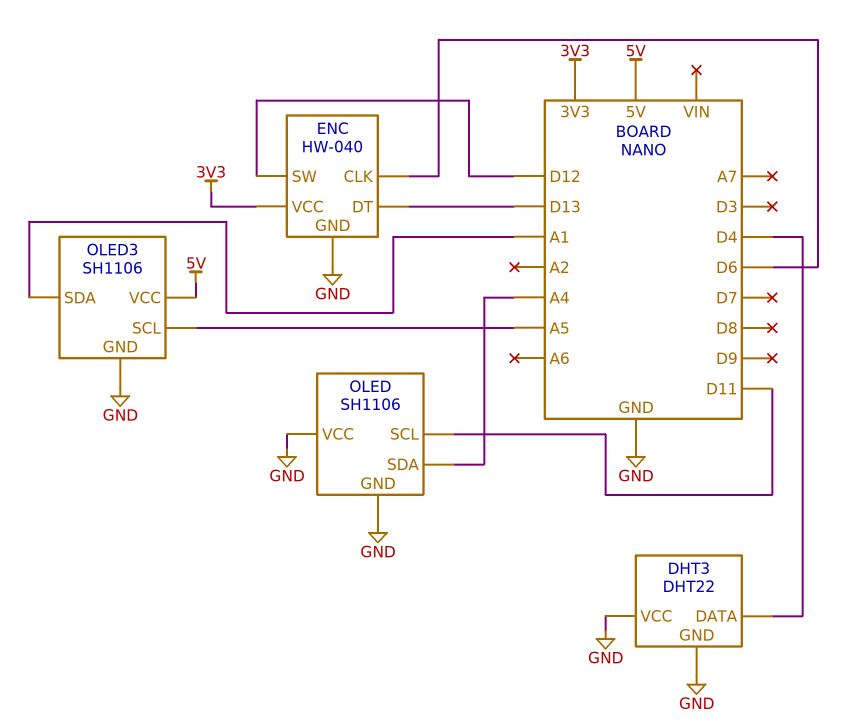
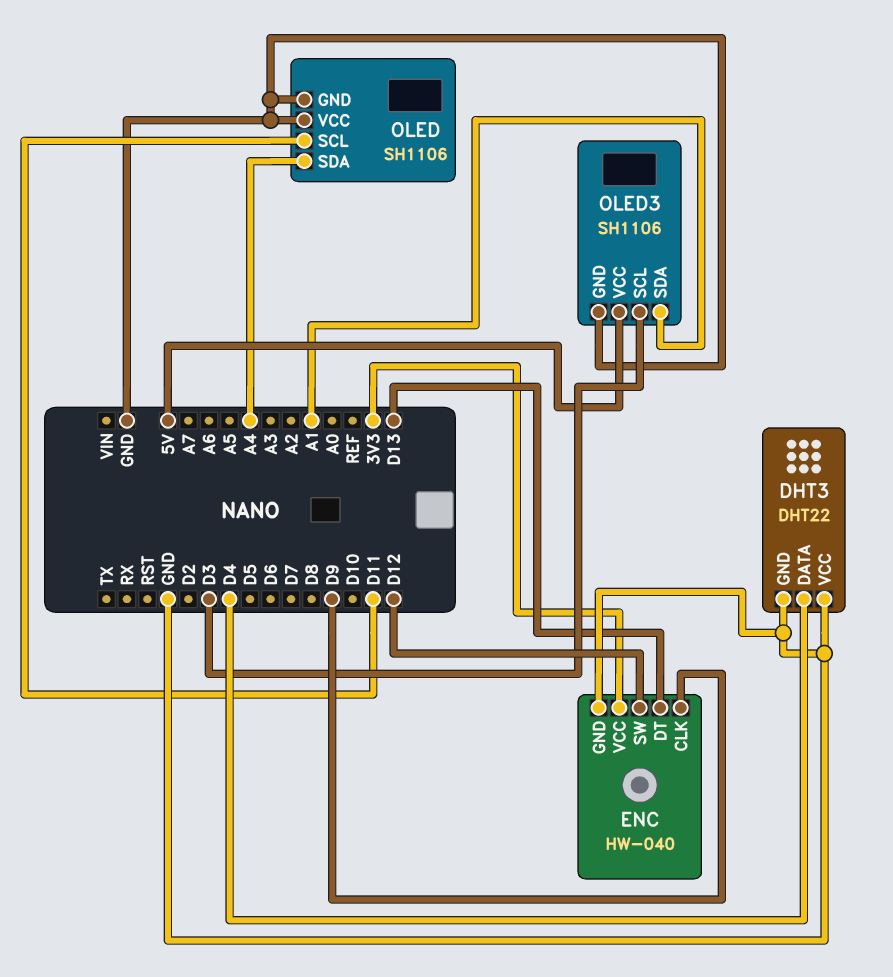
ENC pin CLK: D6 -> D9
OLED3 pin SCL: A5 -> D3

